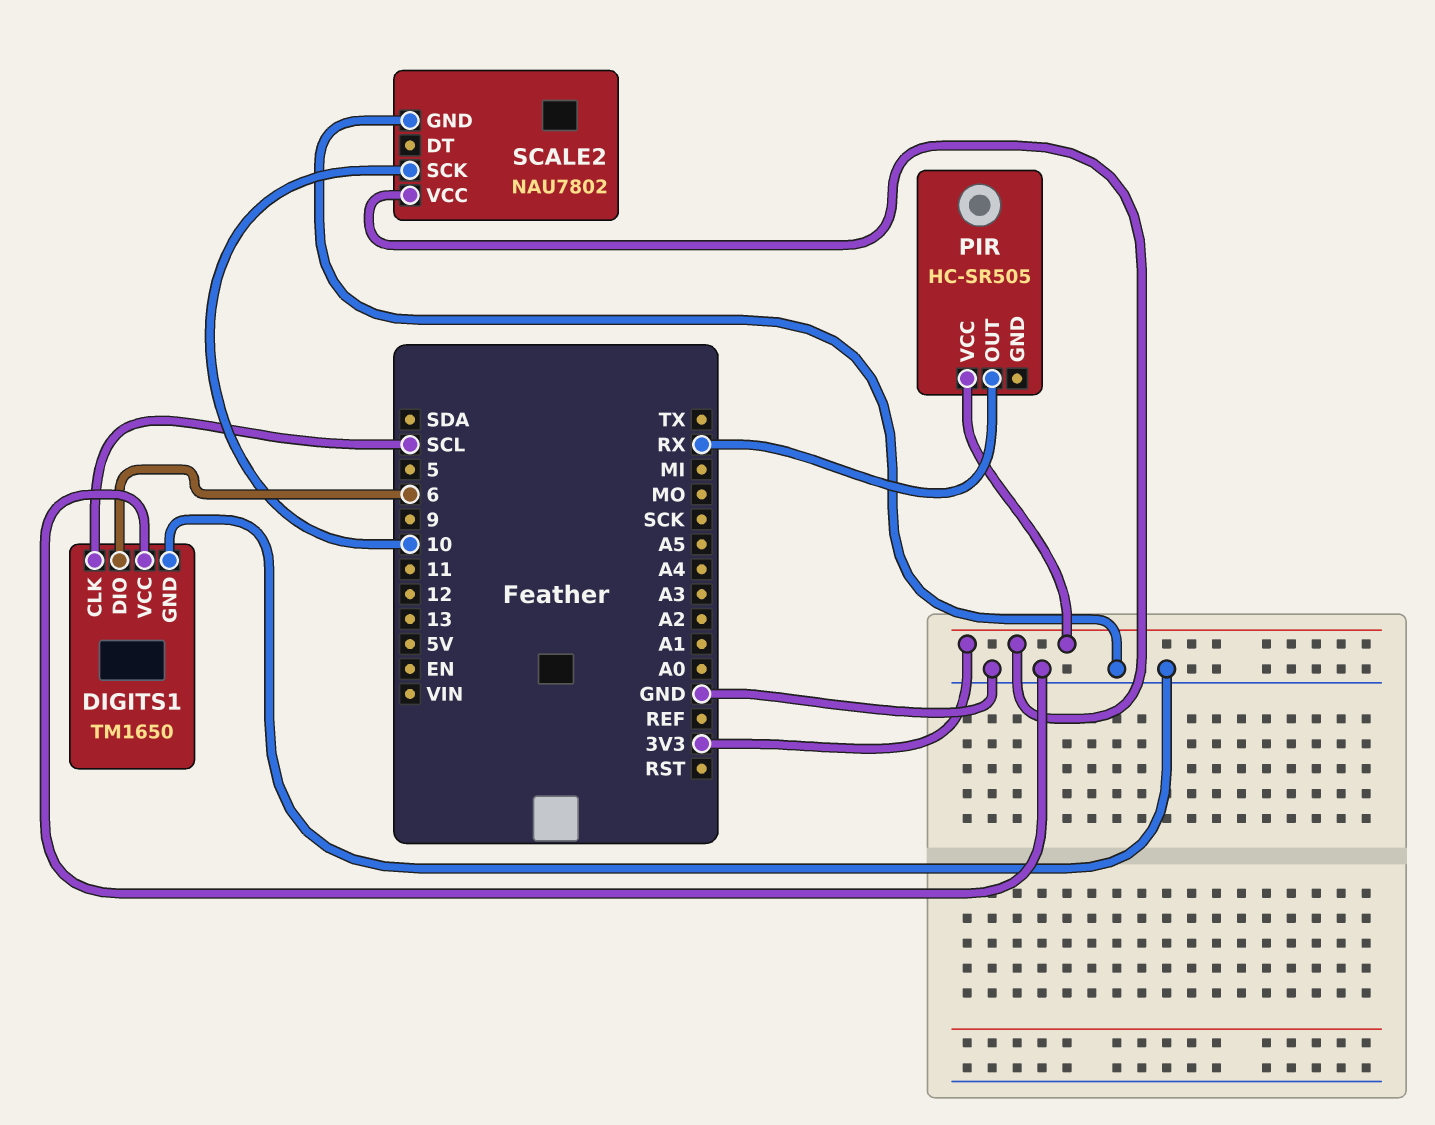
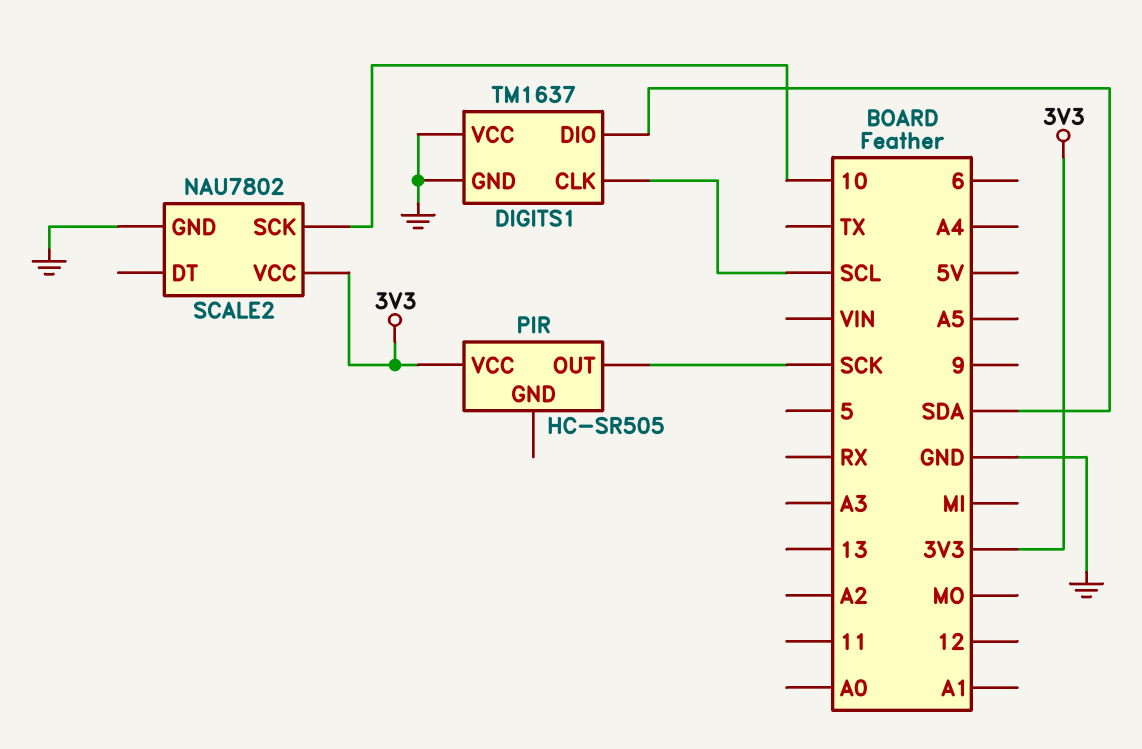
DIGITS1: TM1650 -> TM1637
DIGITS1 pin DIO: 6 -> SDA
PIR pin OUT: RX -> SCK

